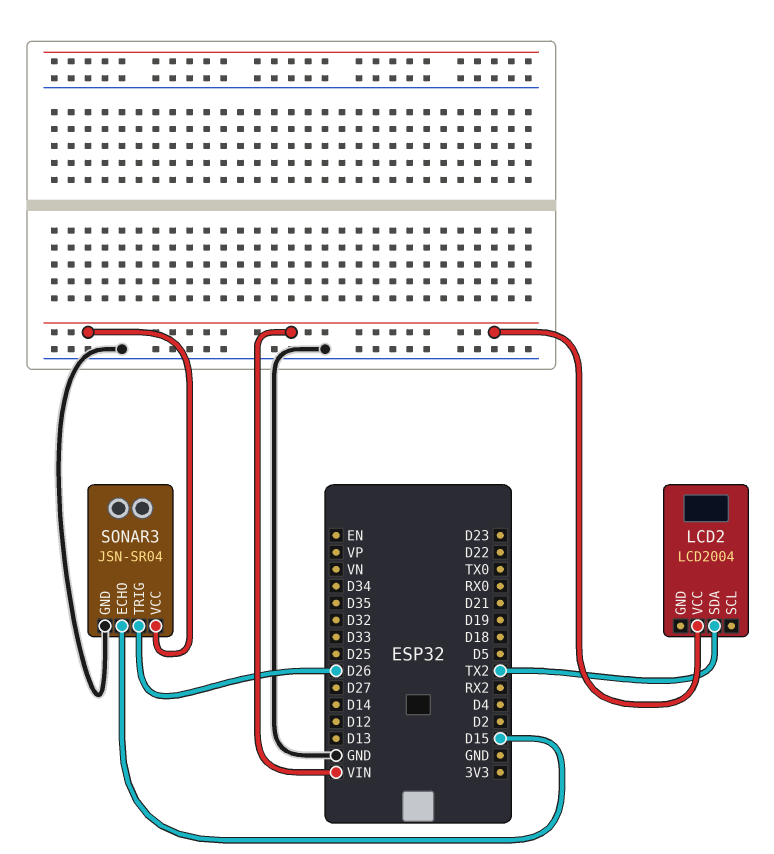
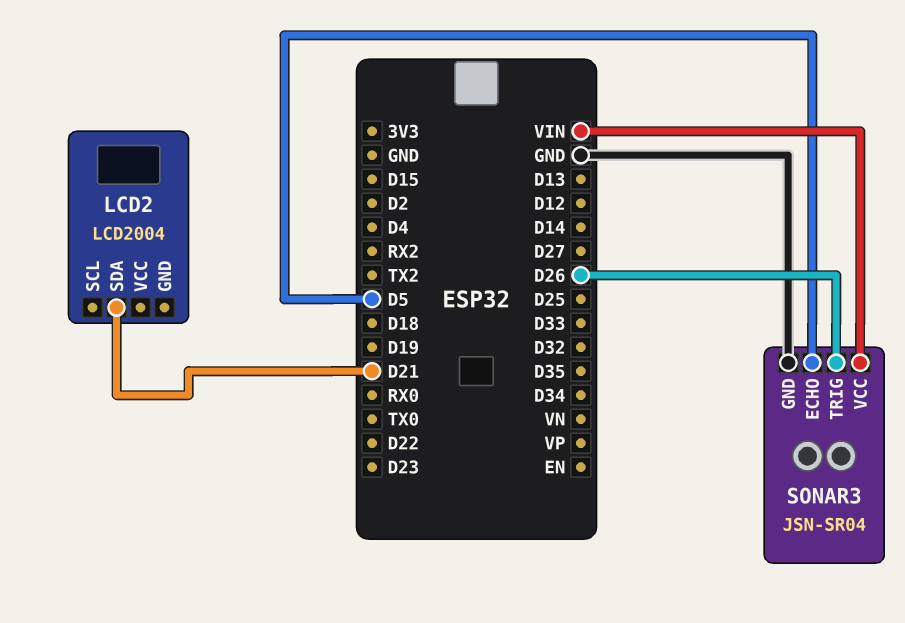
LCD2 pin SDA: TX2 -> D21
LCD2 pin VCC: VIN -> none
SONAR3 pin ECHO: D15 -> D5

